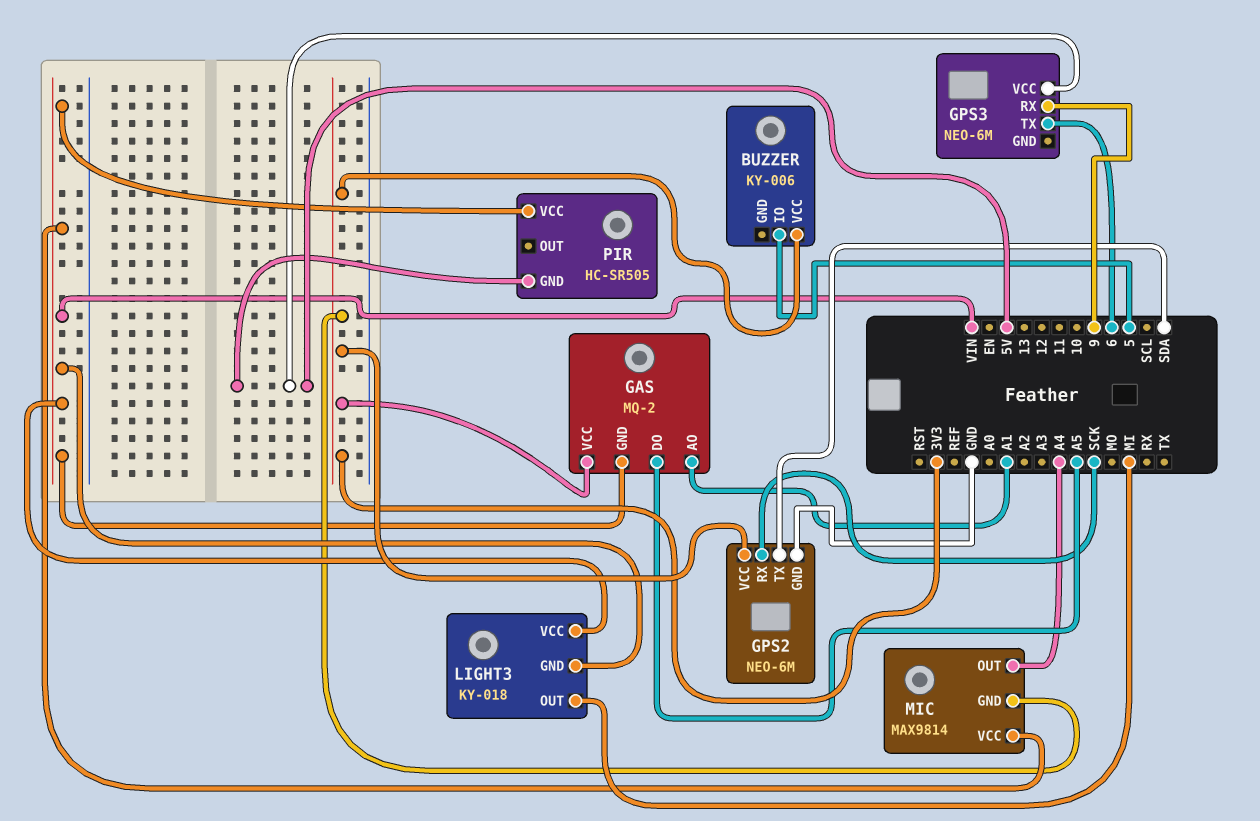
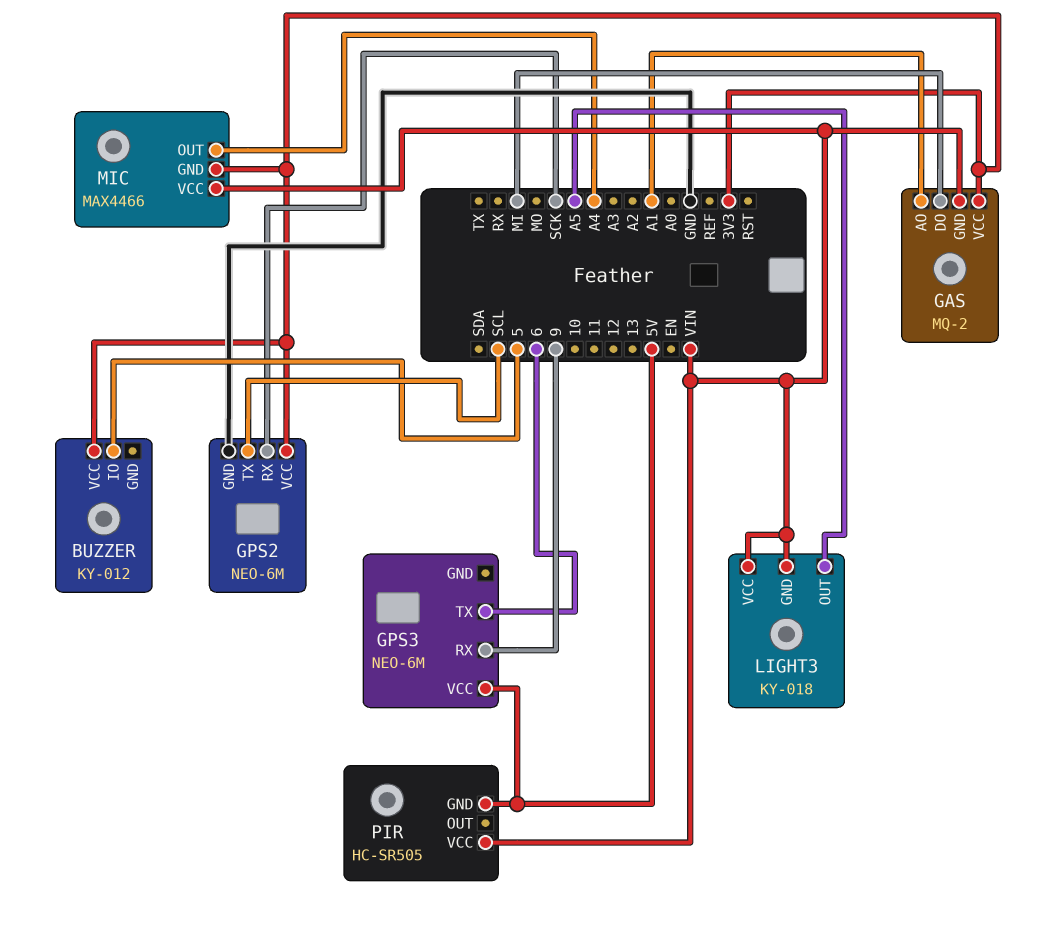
BUZZER: KY-006 -> KY-012
GAS pin DO: A5 -> MI
GPS2 pin TX: SDA -> SCL
LIGHT3 pin OUT: MI -> A5
MIC: MAX9814 -> MAX4466

